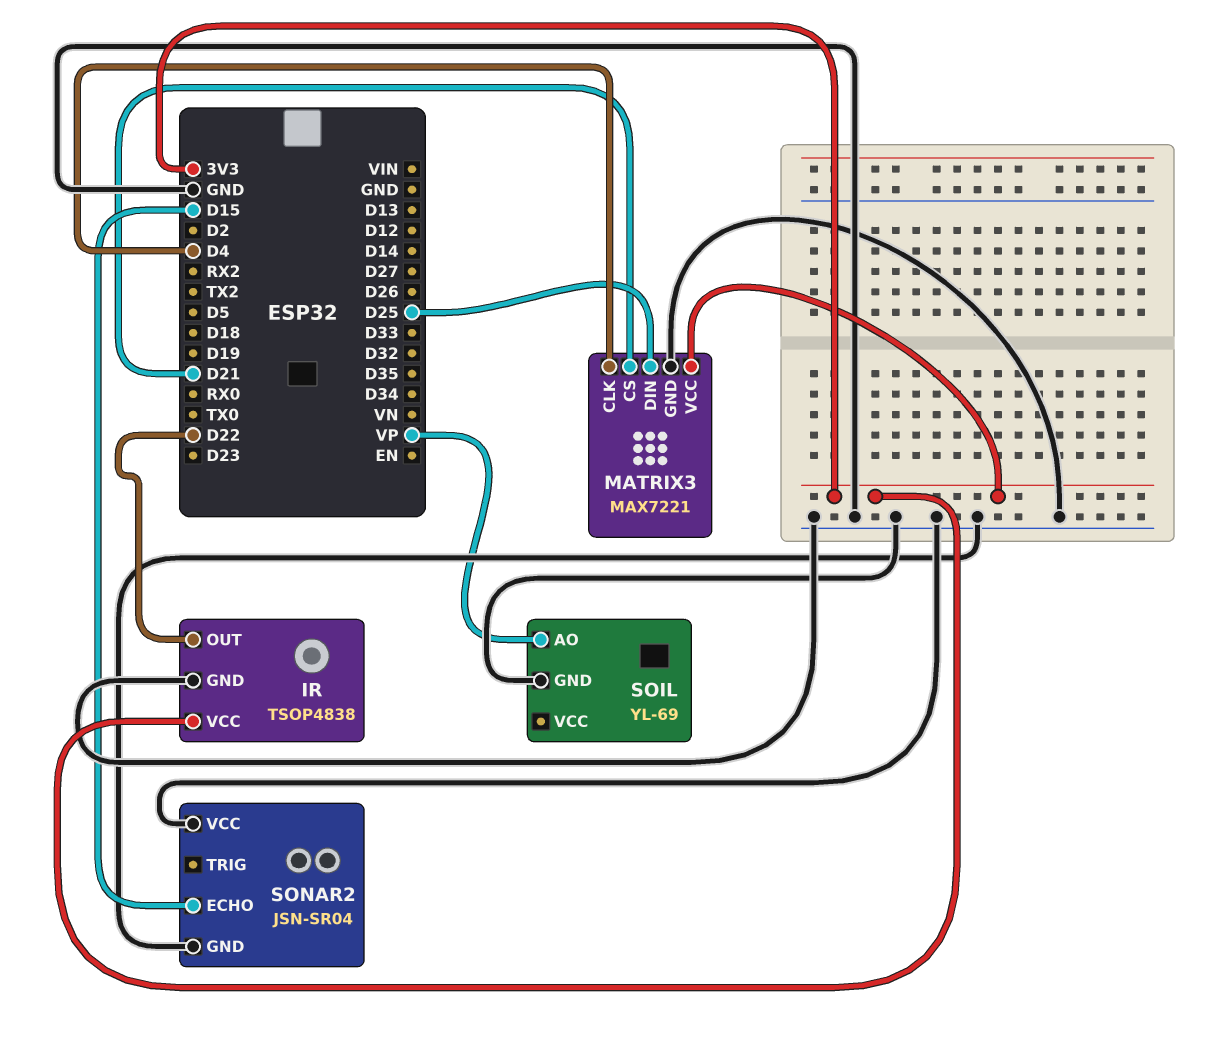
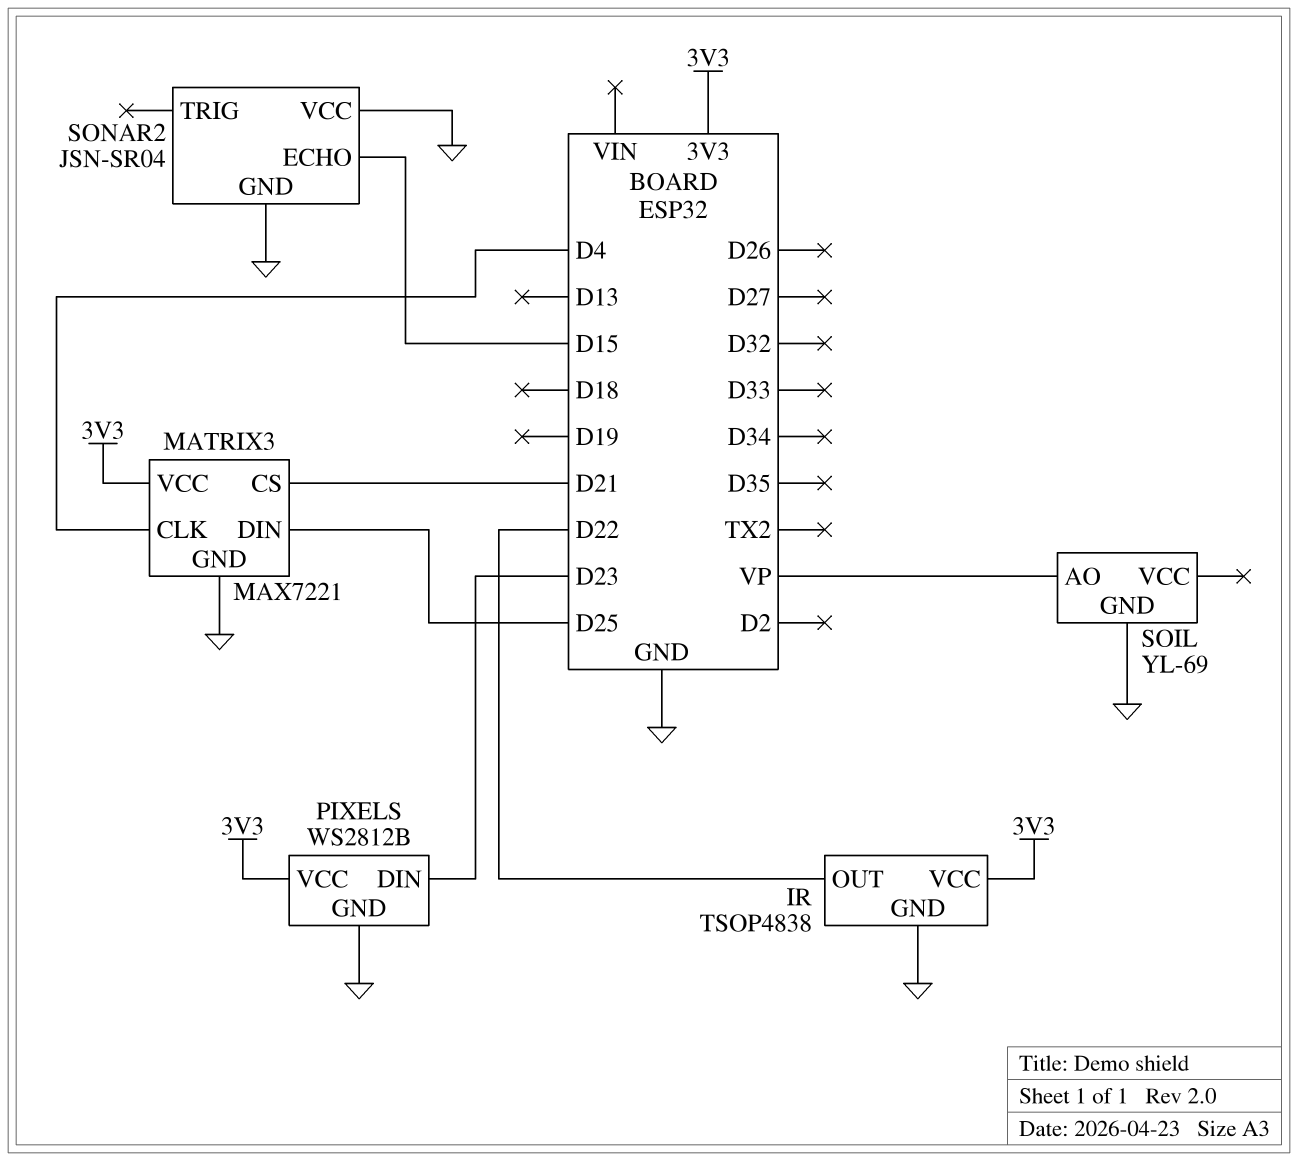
PIXELS: none -> WS2812B
PIXELS pin DIN: none -> D23
PIXELS pin GND: none -> GND
PIXELS pin VCC: none -> 3V3

